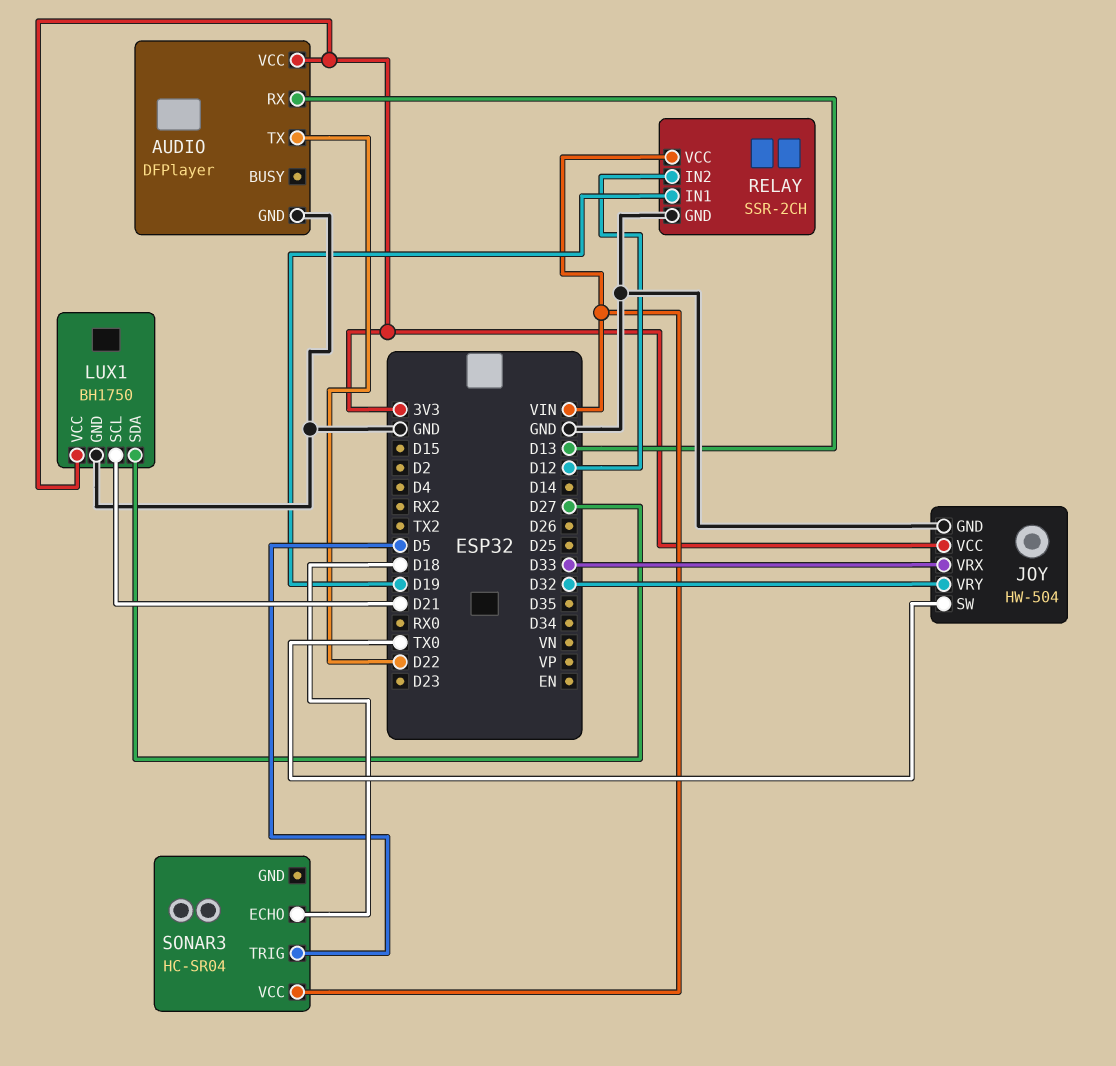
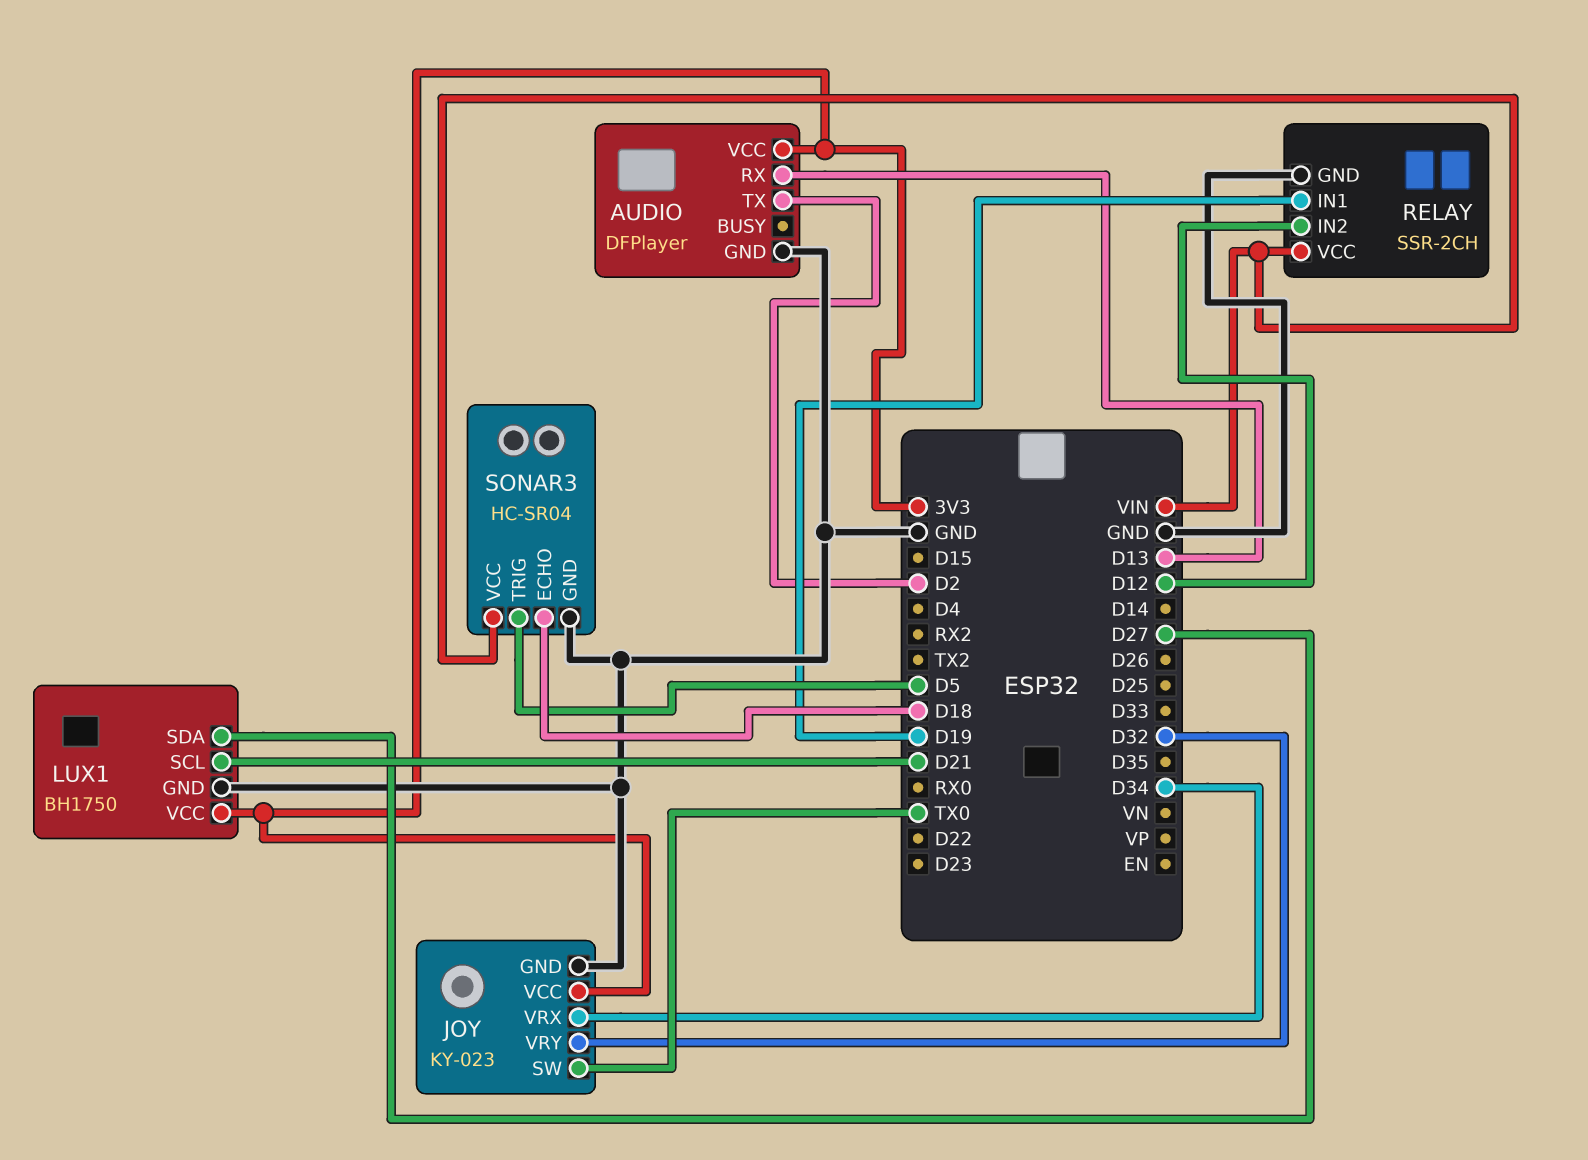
AUDIO pin TX: D22 -> D2
JOY: HW-504 -> KY-023
JOY pin VRX: D33 -> D34
SONAR3 pin GND: none -> GND

